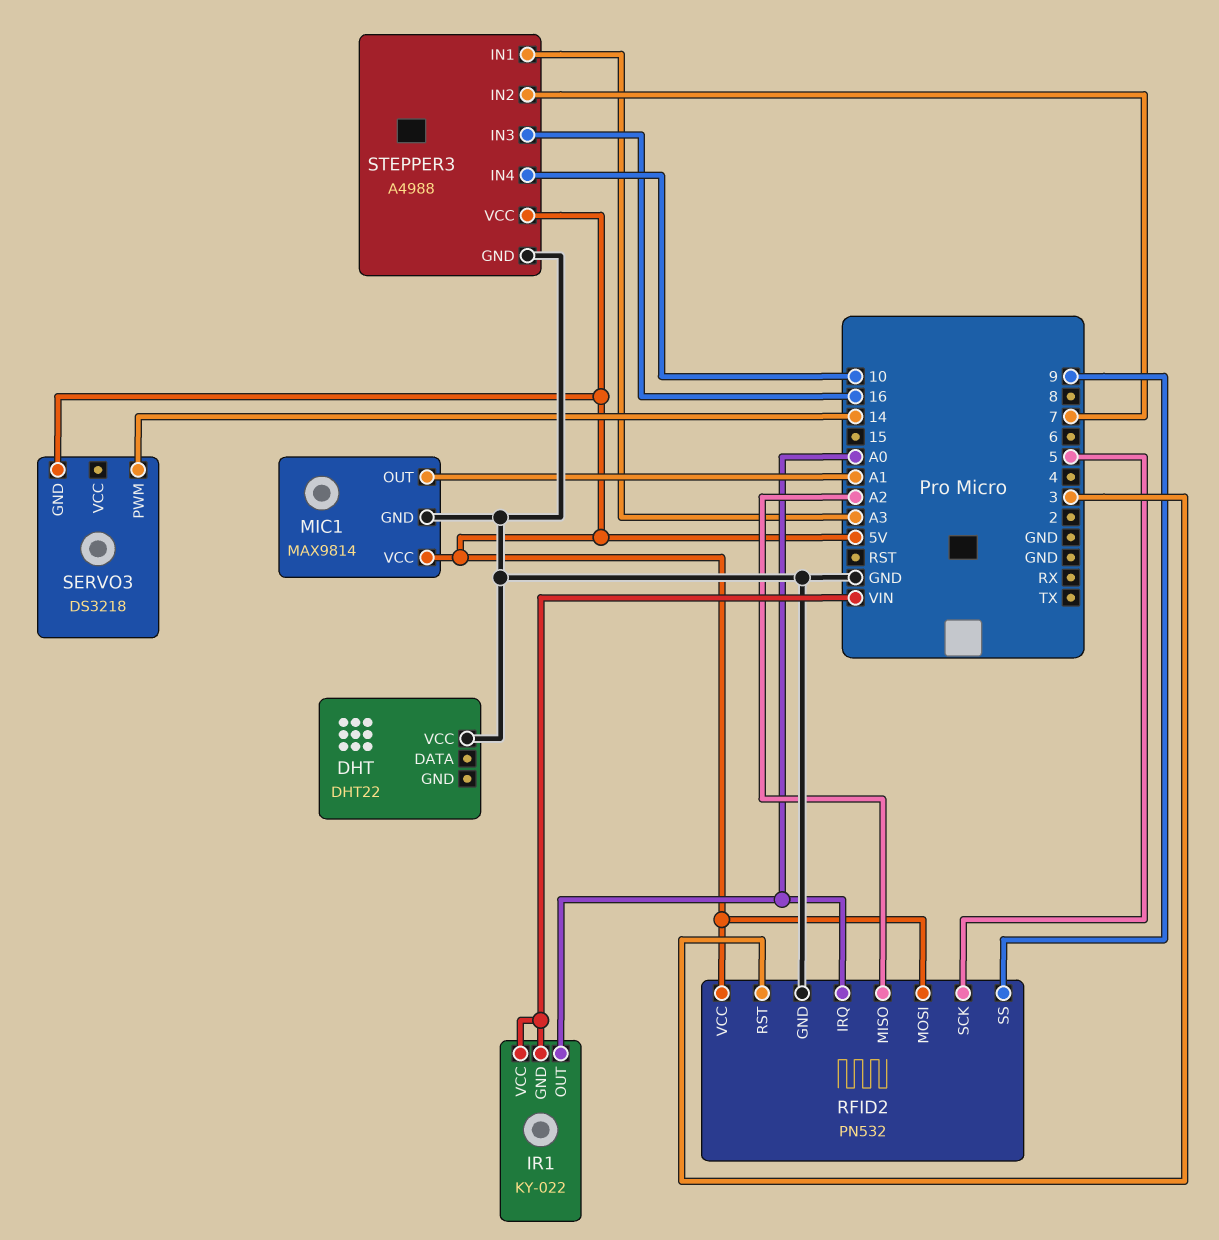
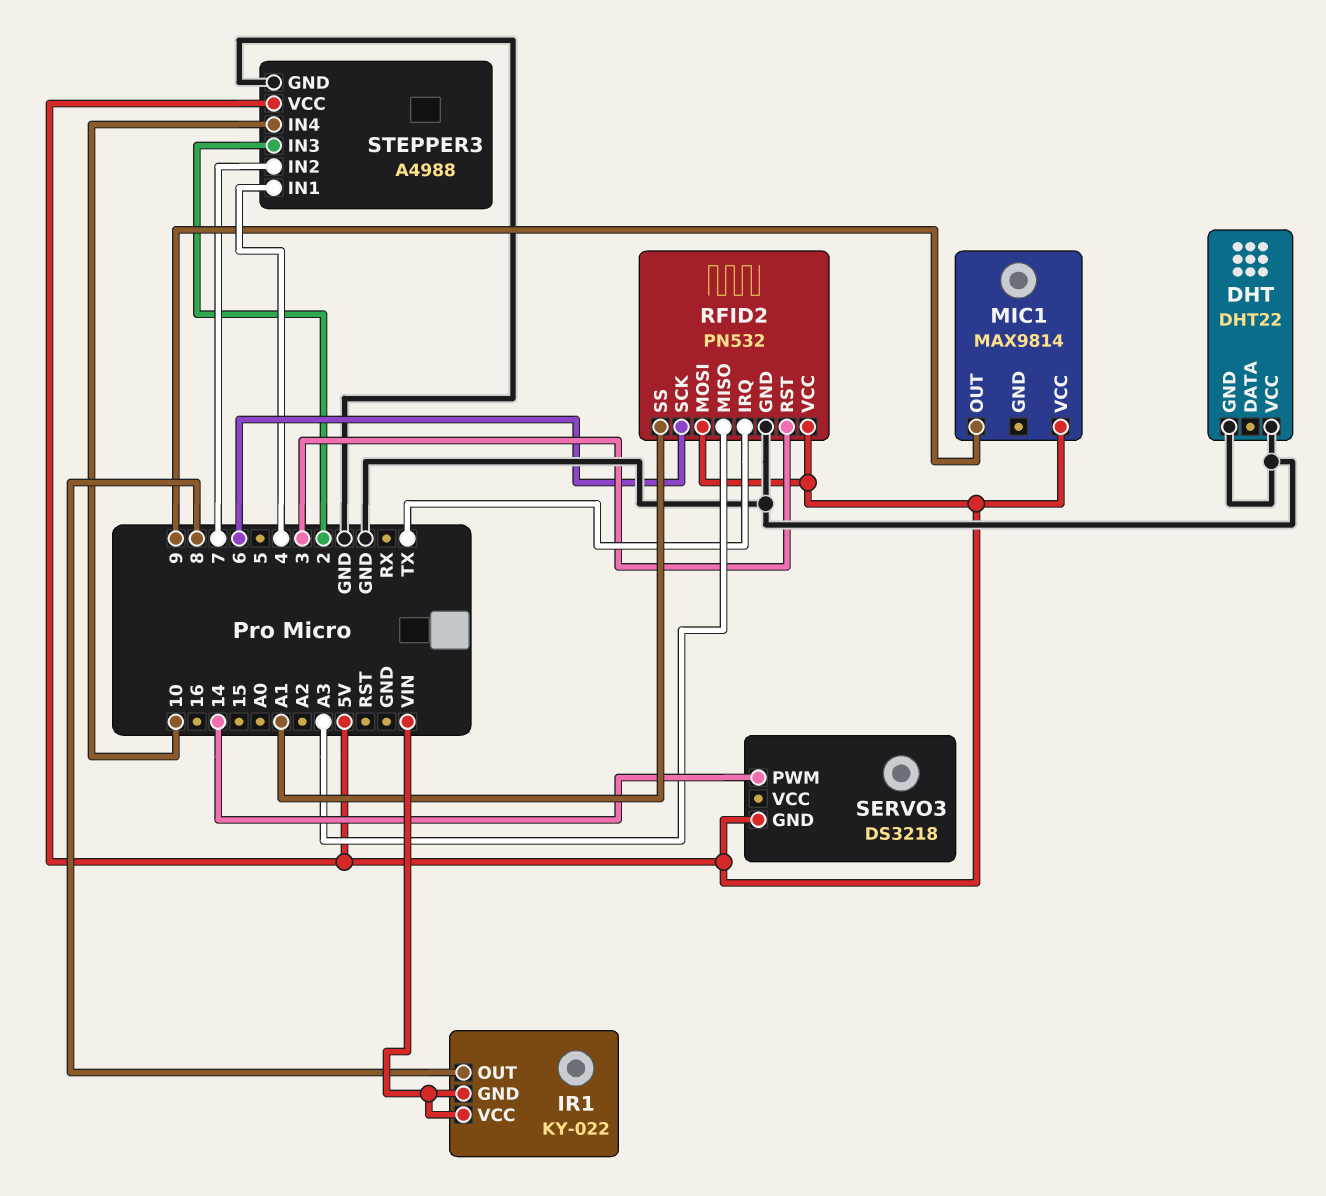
DHT pin GND: none -> GND
IR1 pin OUT: A0 -> 8
MIC1 pin GND: GND -> none
MIC1 pin OUT: A1 -> 9
RFID2 pin IRQ: A0 -> TX
RFID2 pin MISO: A2 -> A3
RFID2 pin SCK: 5 -> 6
RFID2 pin SS: 9 -> A1
STEPPER3 pin IN1: A3 -> 4
STEPPER3 pin IN3: 16 -> 2

